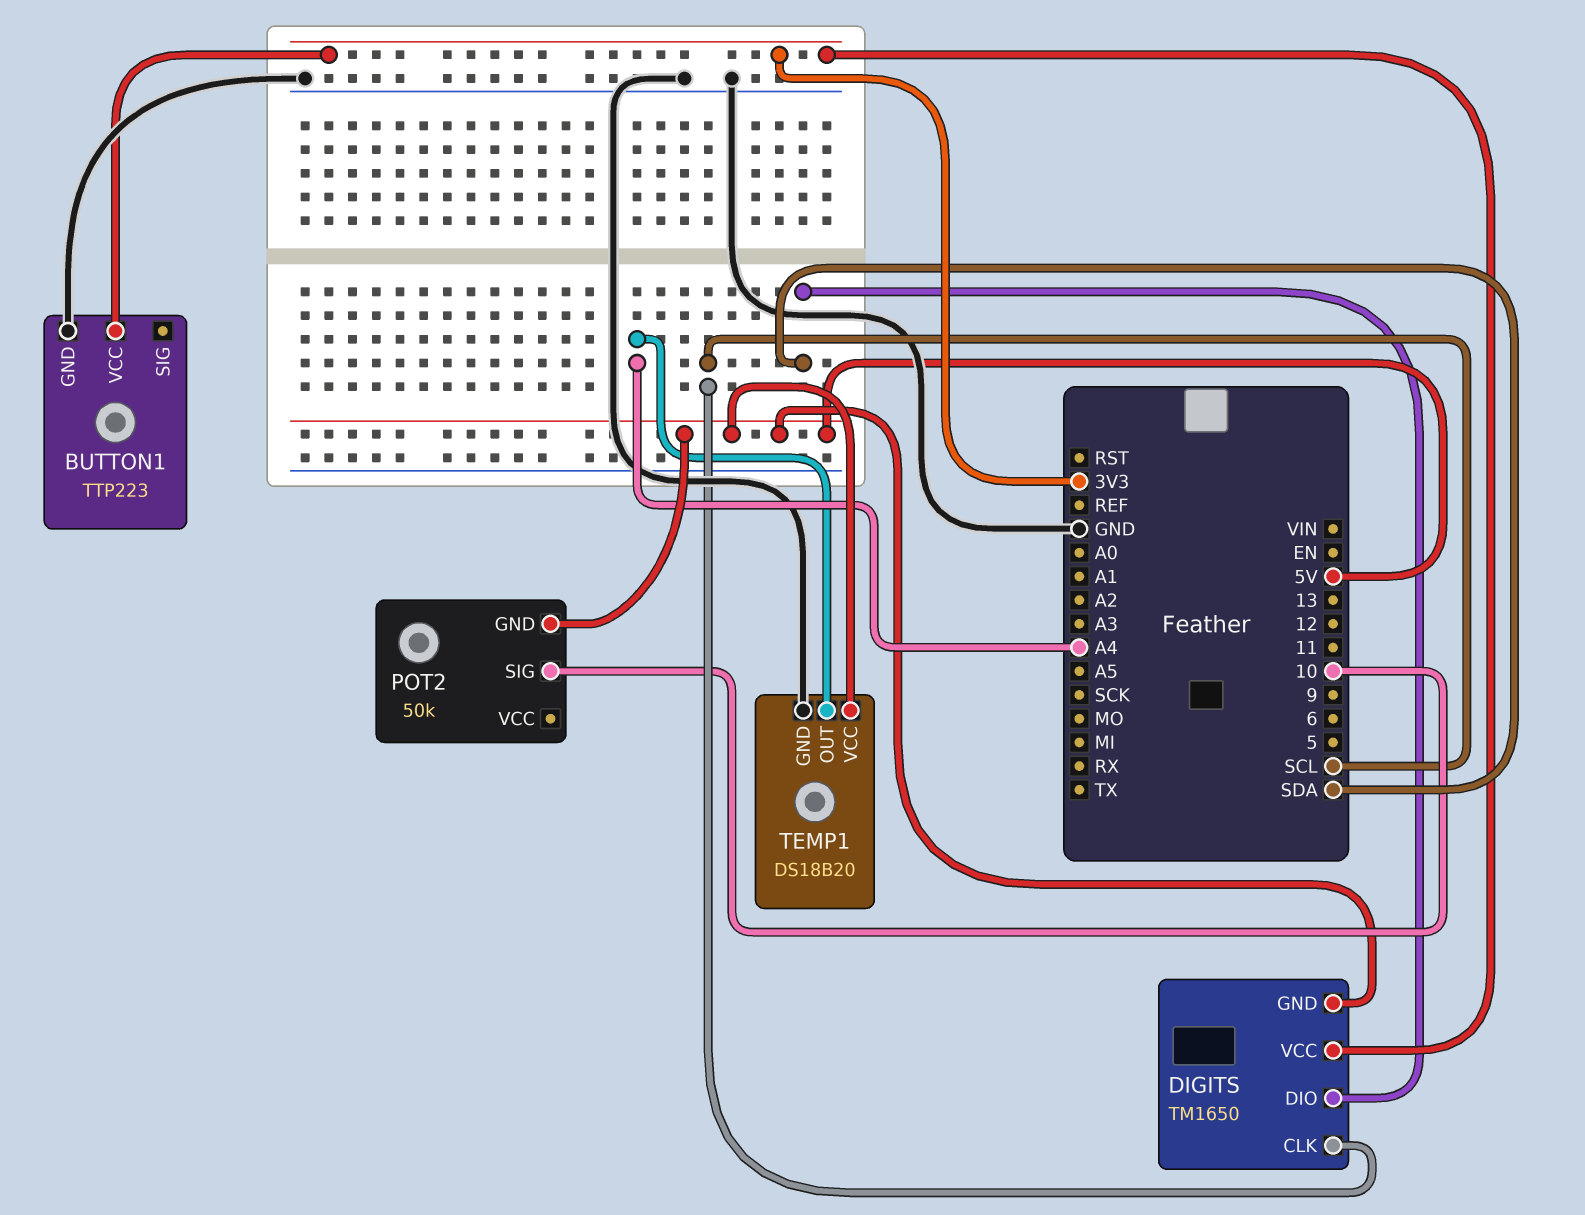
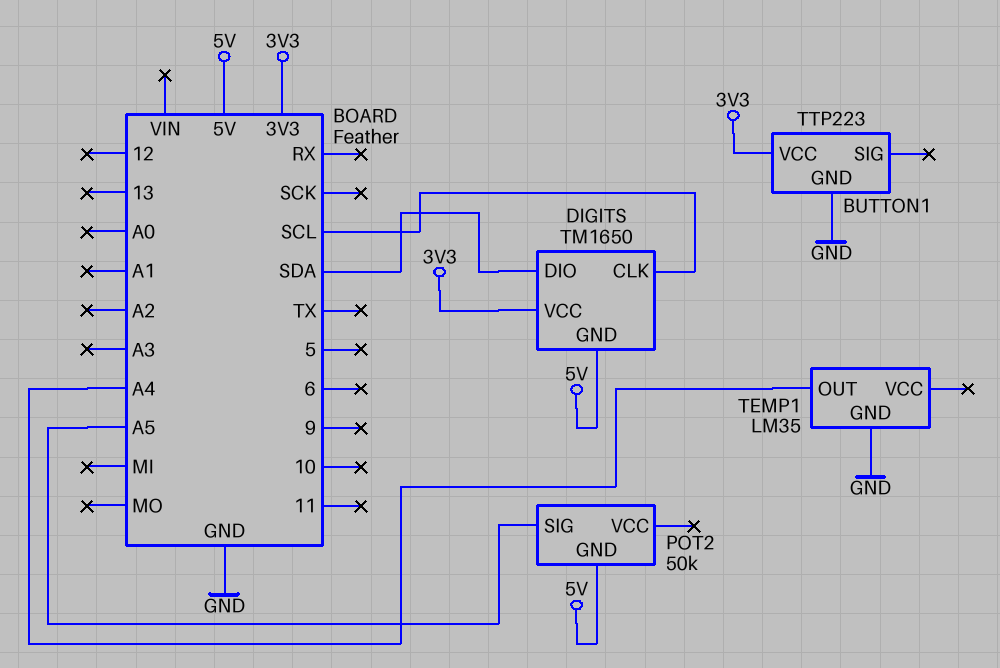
POT2 pin SIG: 10 -> A5
TEMP1: DS18B20 -> LM35
TEMP1 pin VCC: 5V -> none

